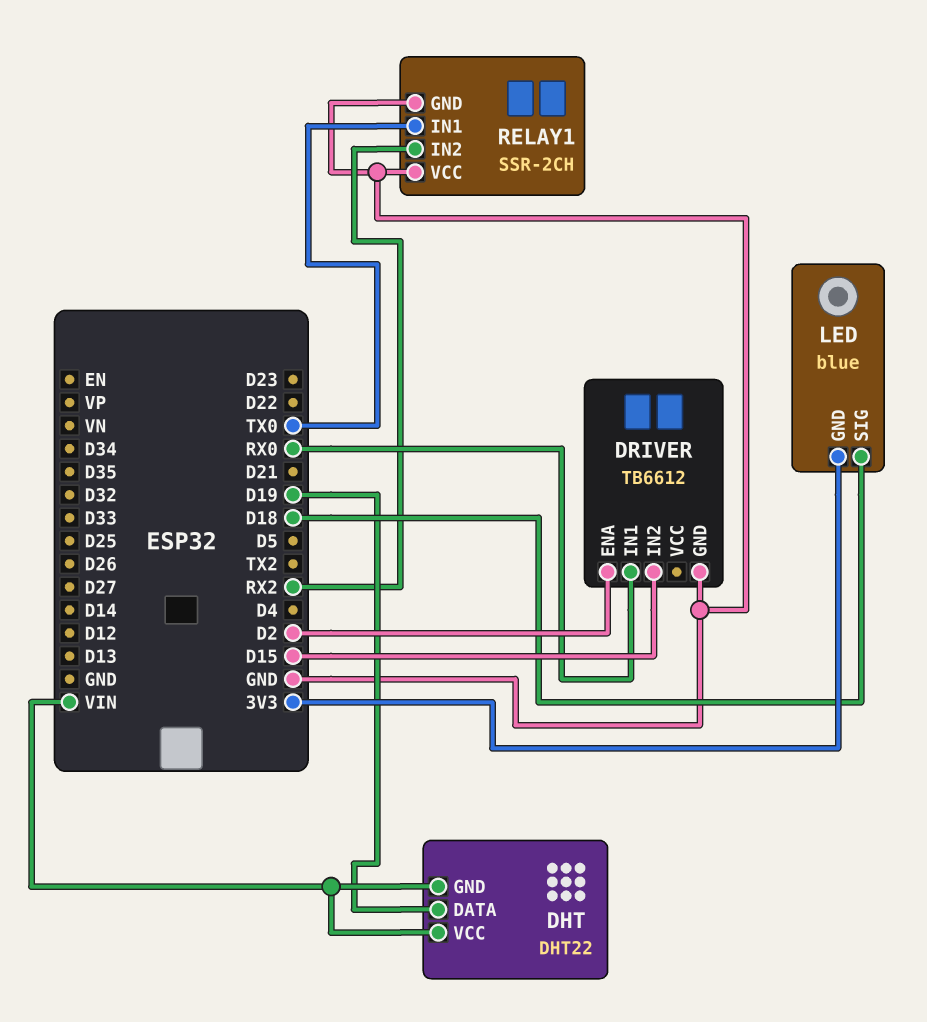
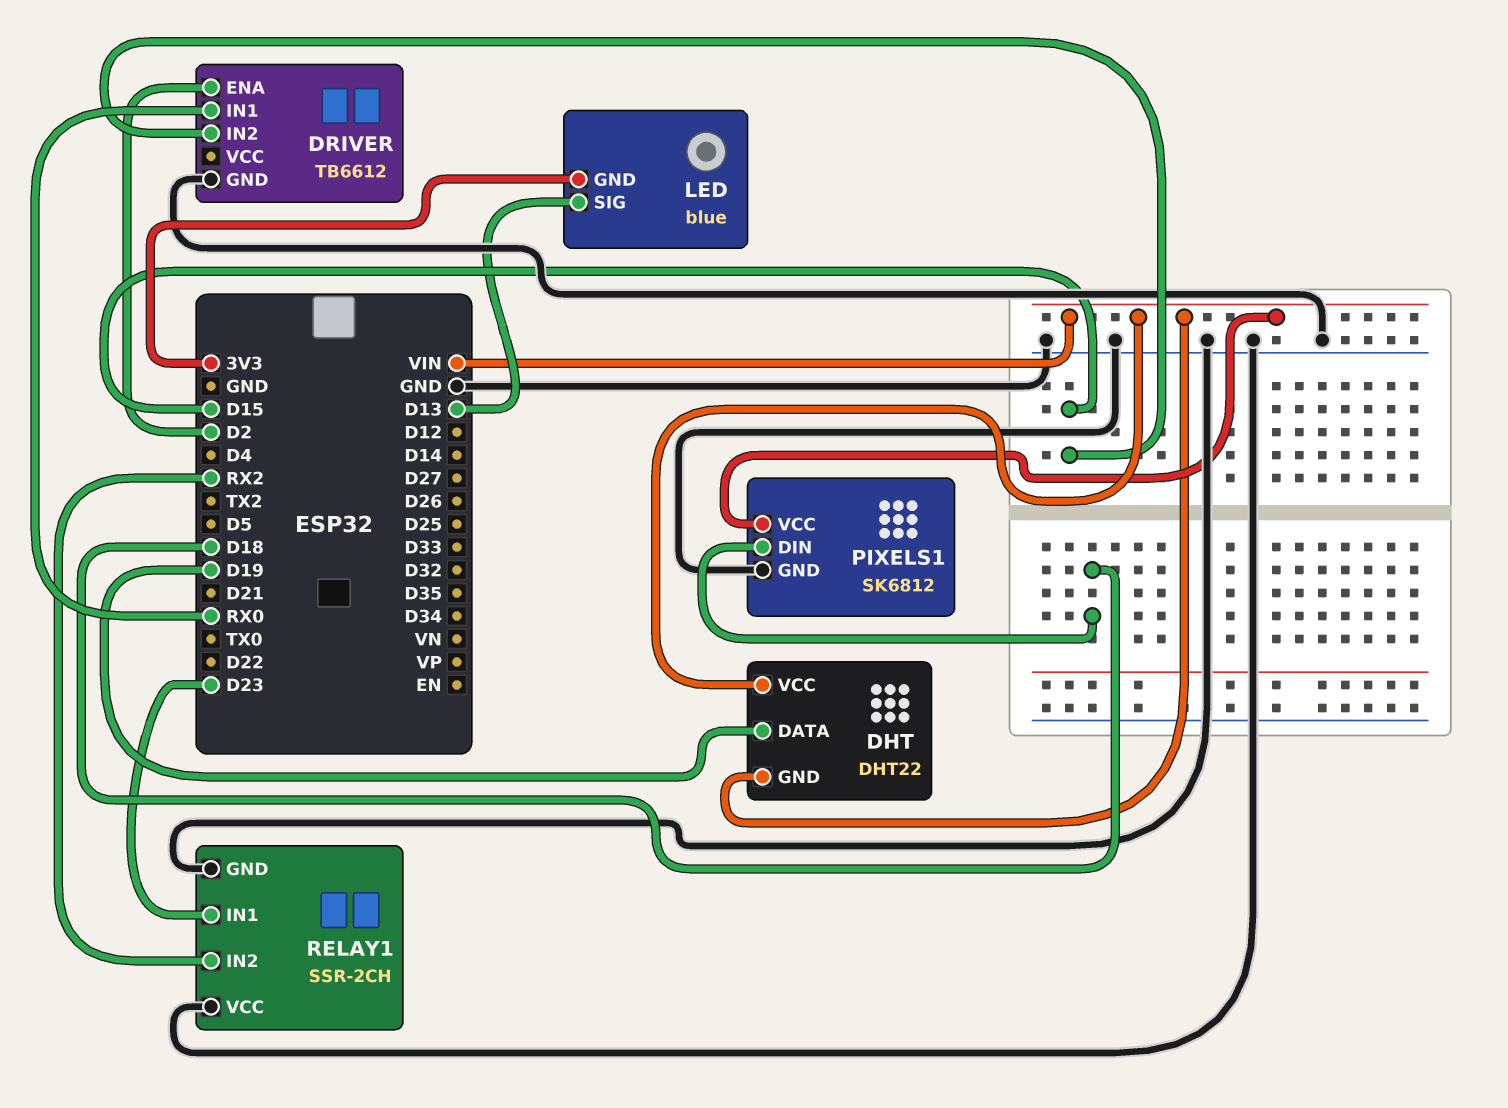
LED pin SIG: D18 -> D13
PIXELS1: none -> SK6812
PIXELS1 pin DIN: none -> D18
PIXELS1 pin GND: none -> GND
PIXELS1 pin VCC: none -> VIN
RELAY1 pin IN1: TX0 -> D23

